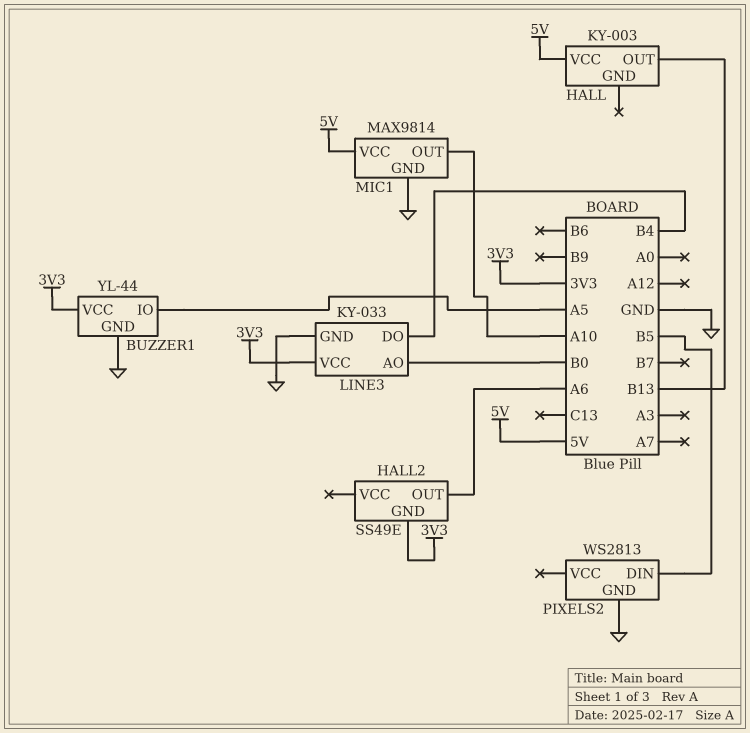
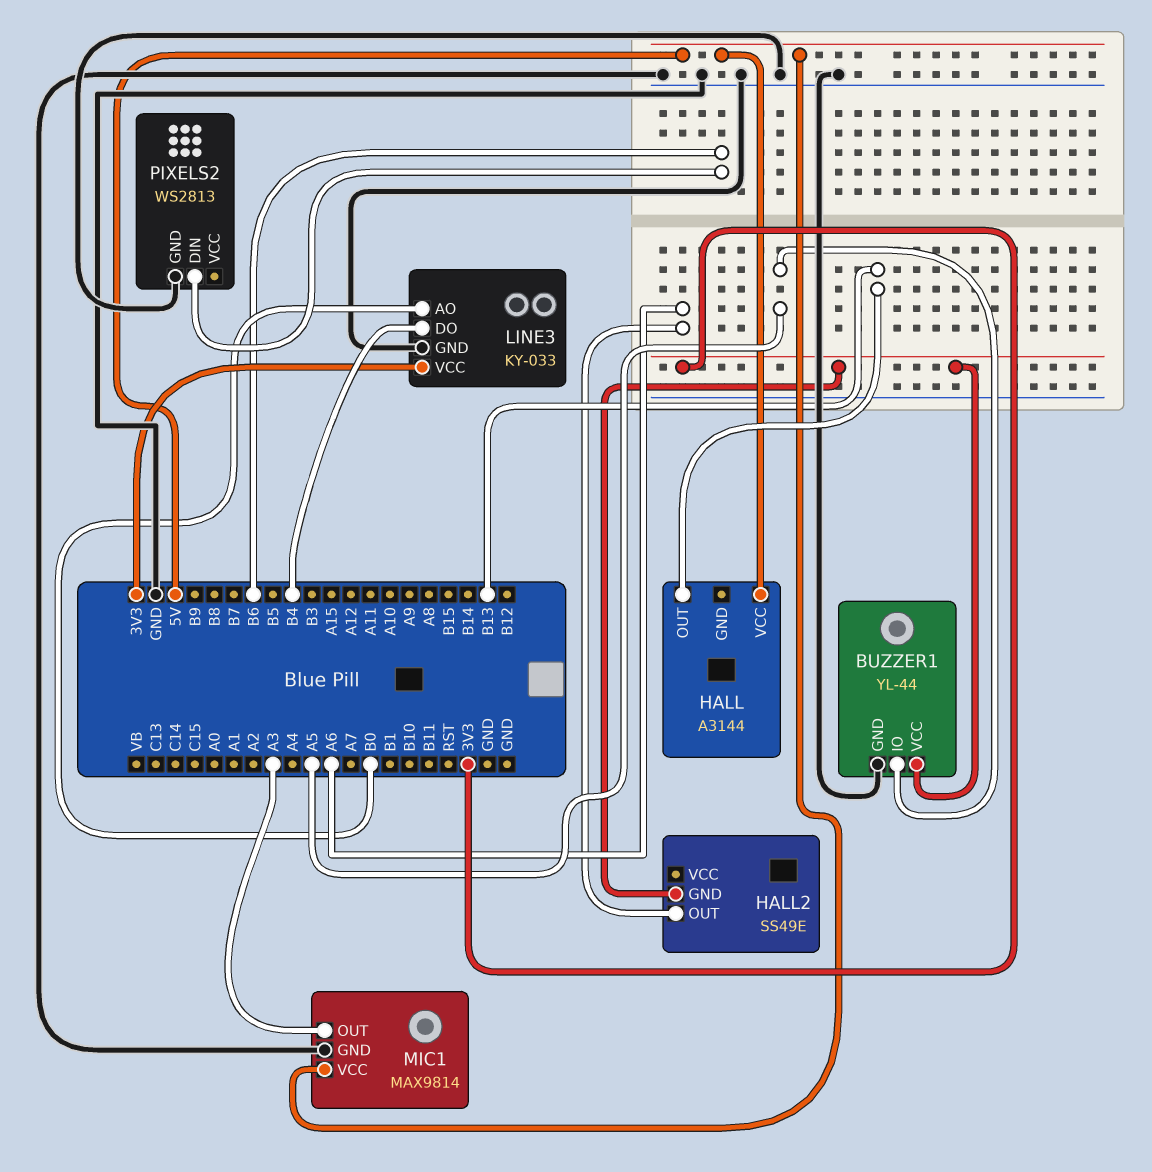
HALL: KY-003 -> A3144
MIC1 pin OUT: A10 -> A3
PIXELS2 pin DIN: B5 -> B6

